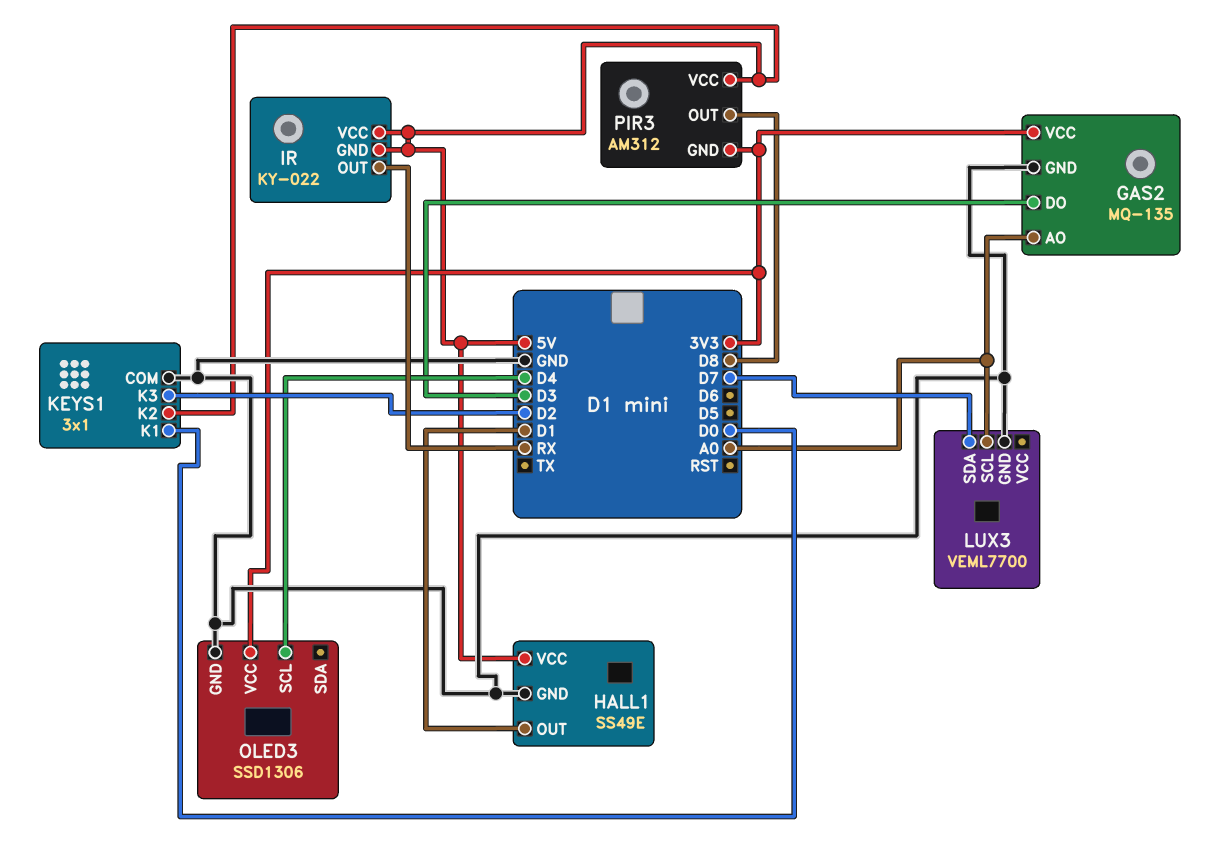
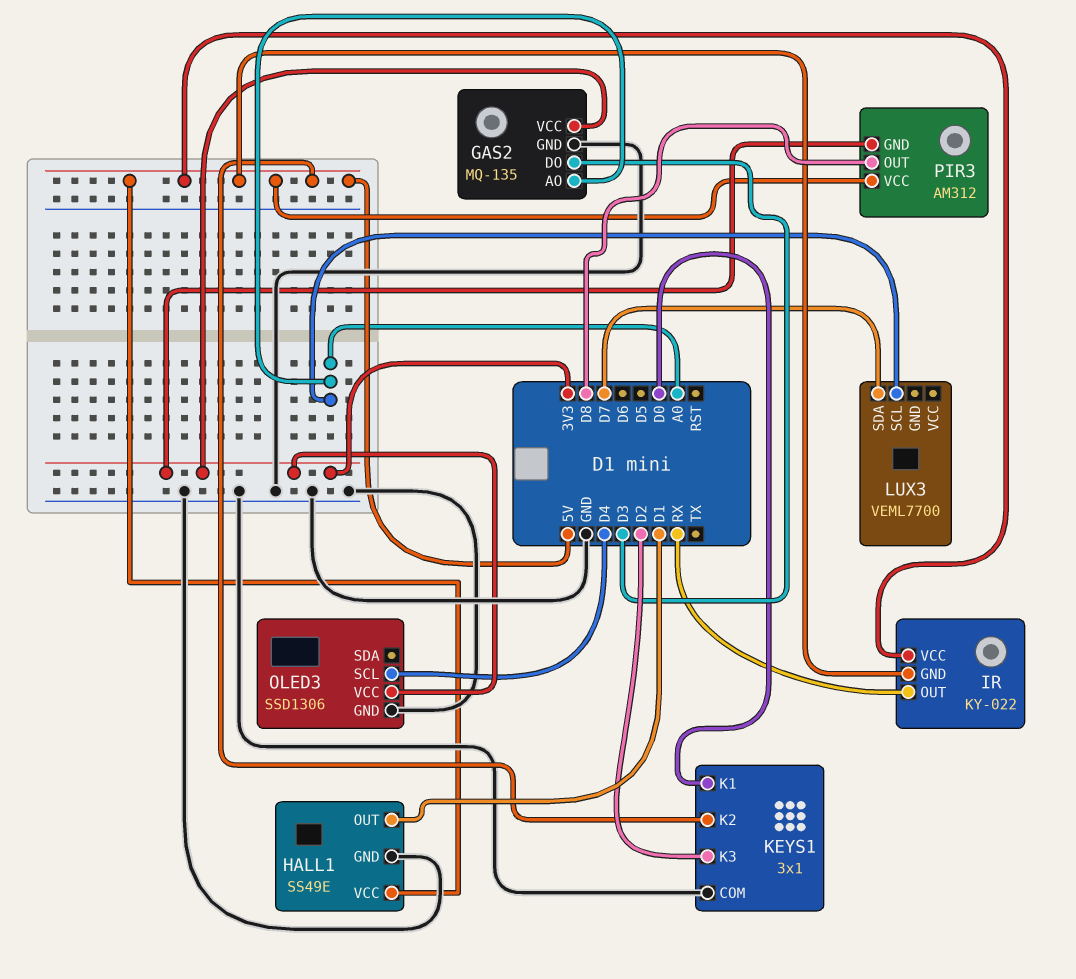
LUX3 pin GND: GND -> none

